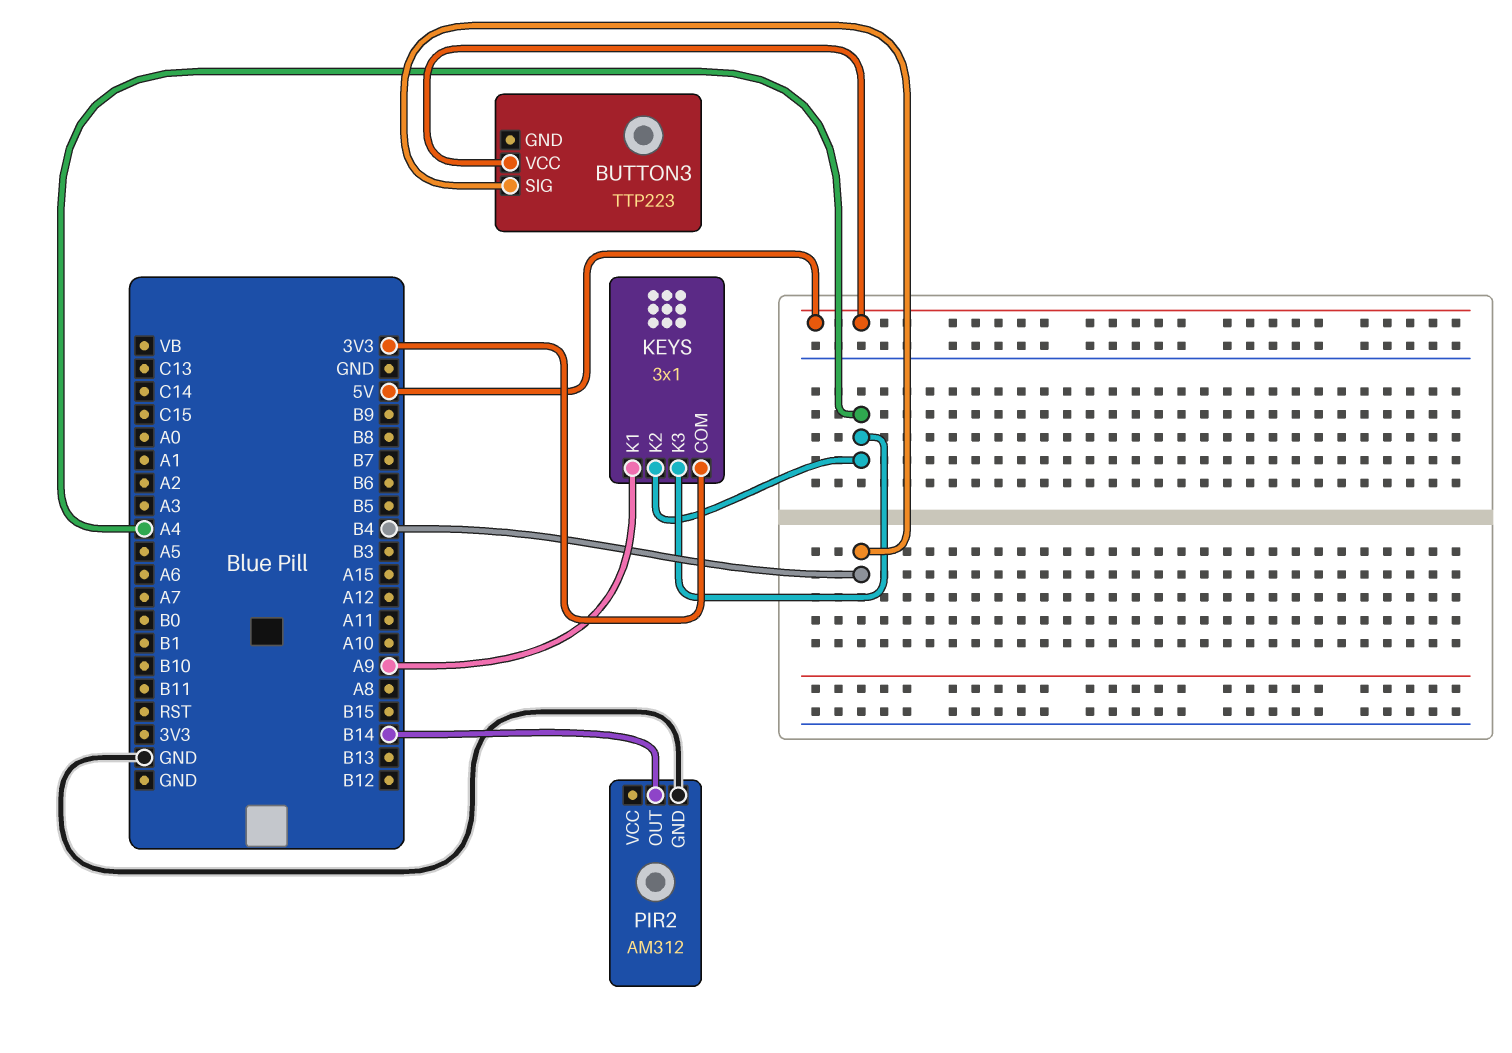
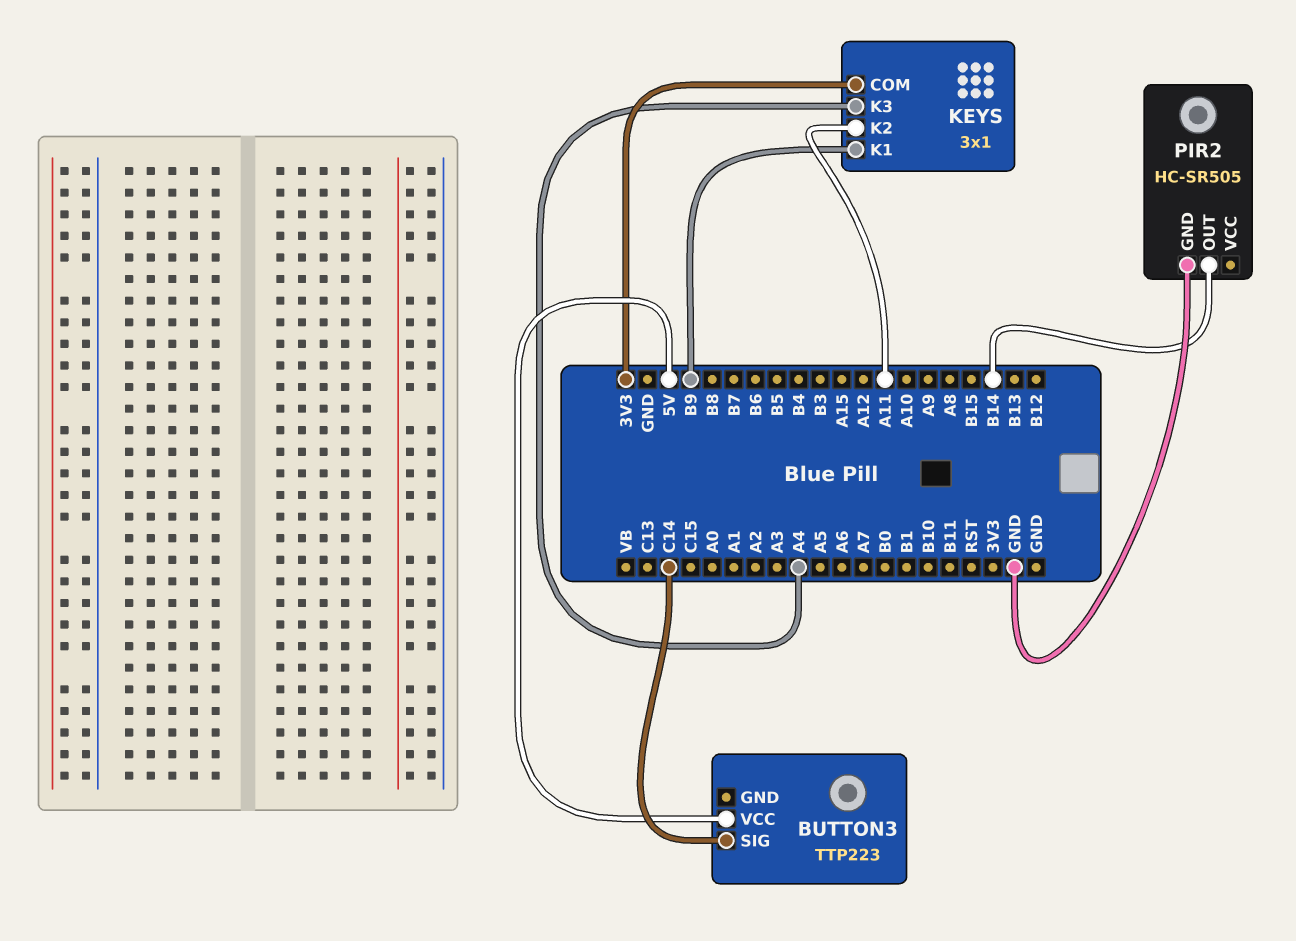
BUTTON3 pin SIG: B4 -> C14
KEYS pin K1: A9 -> B9
KEYS pin K2: A4 -> A11
PIR2: AM312 -> HC-SR505

